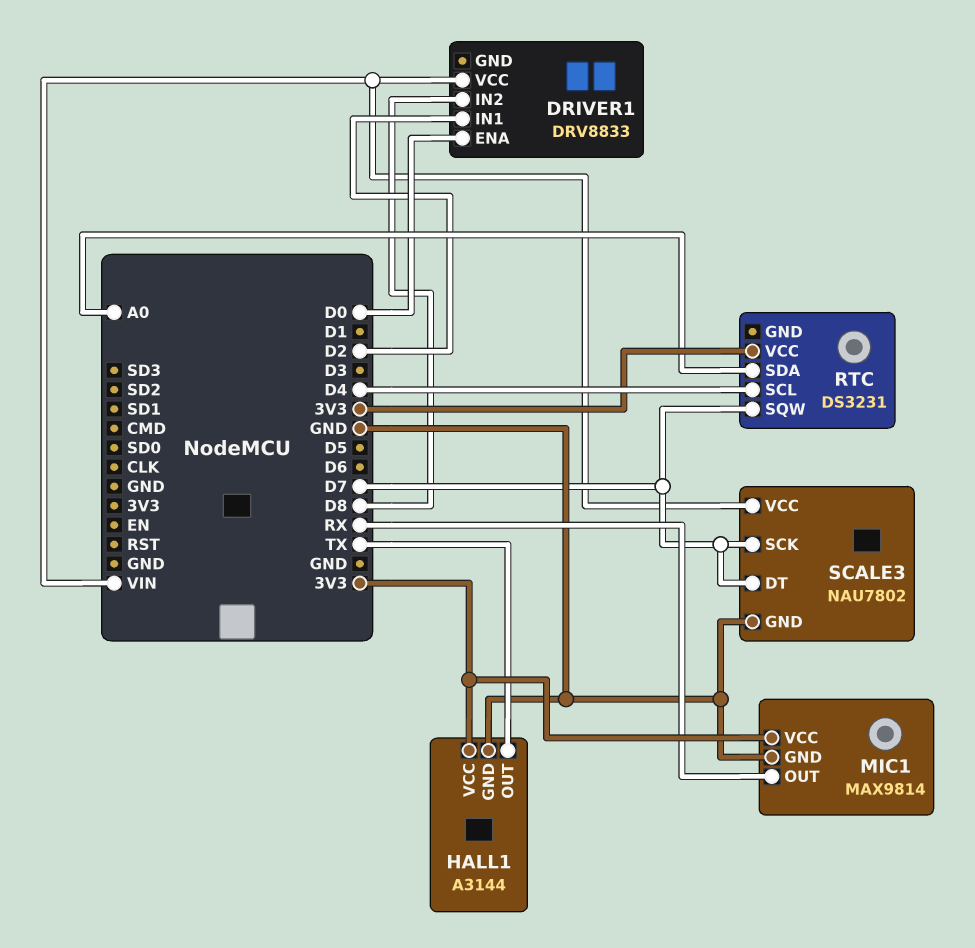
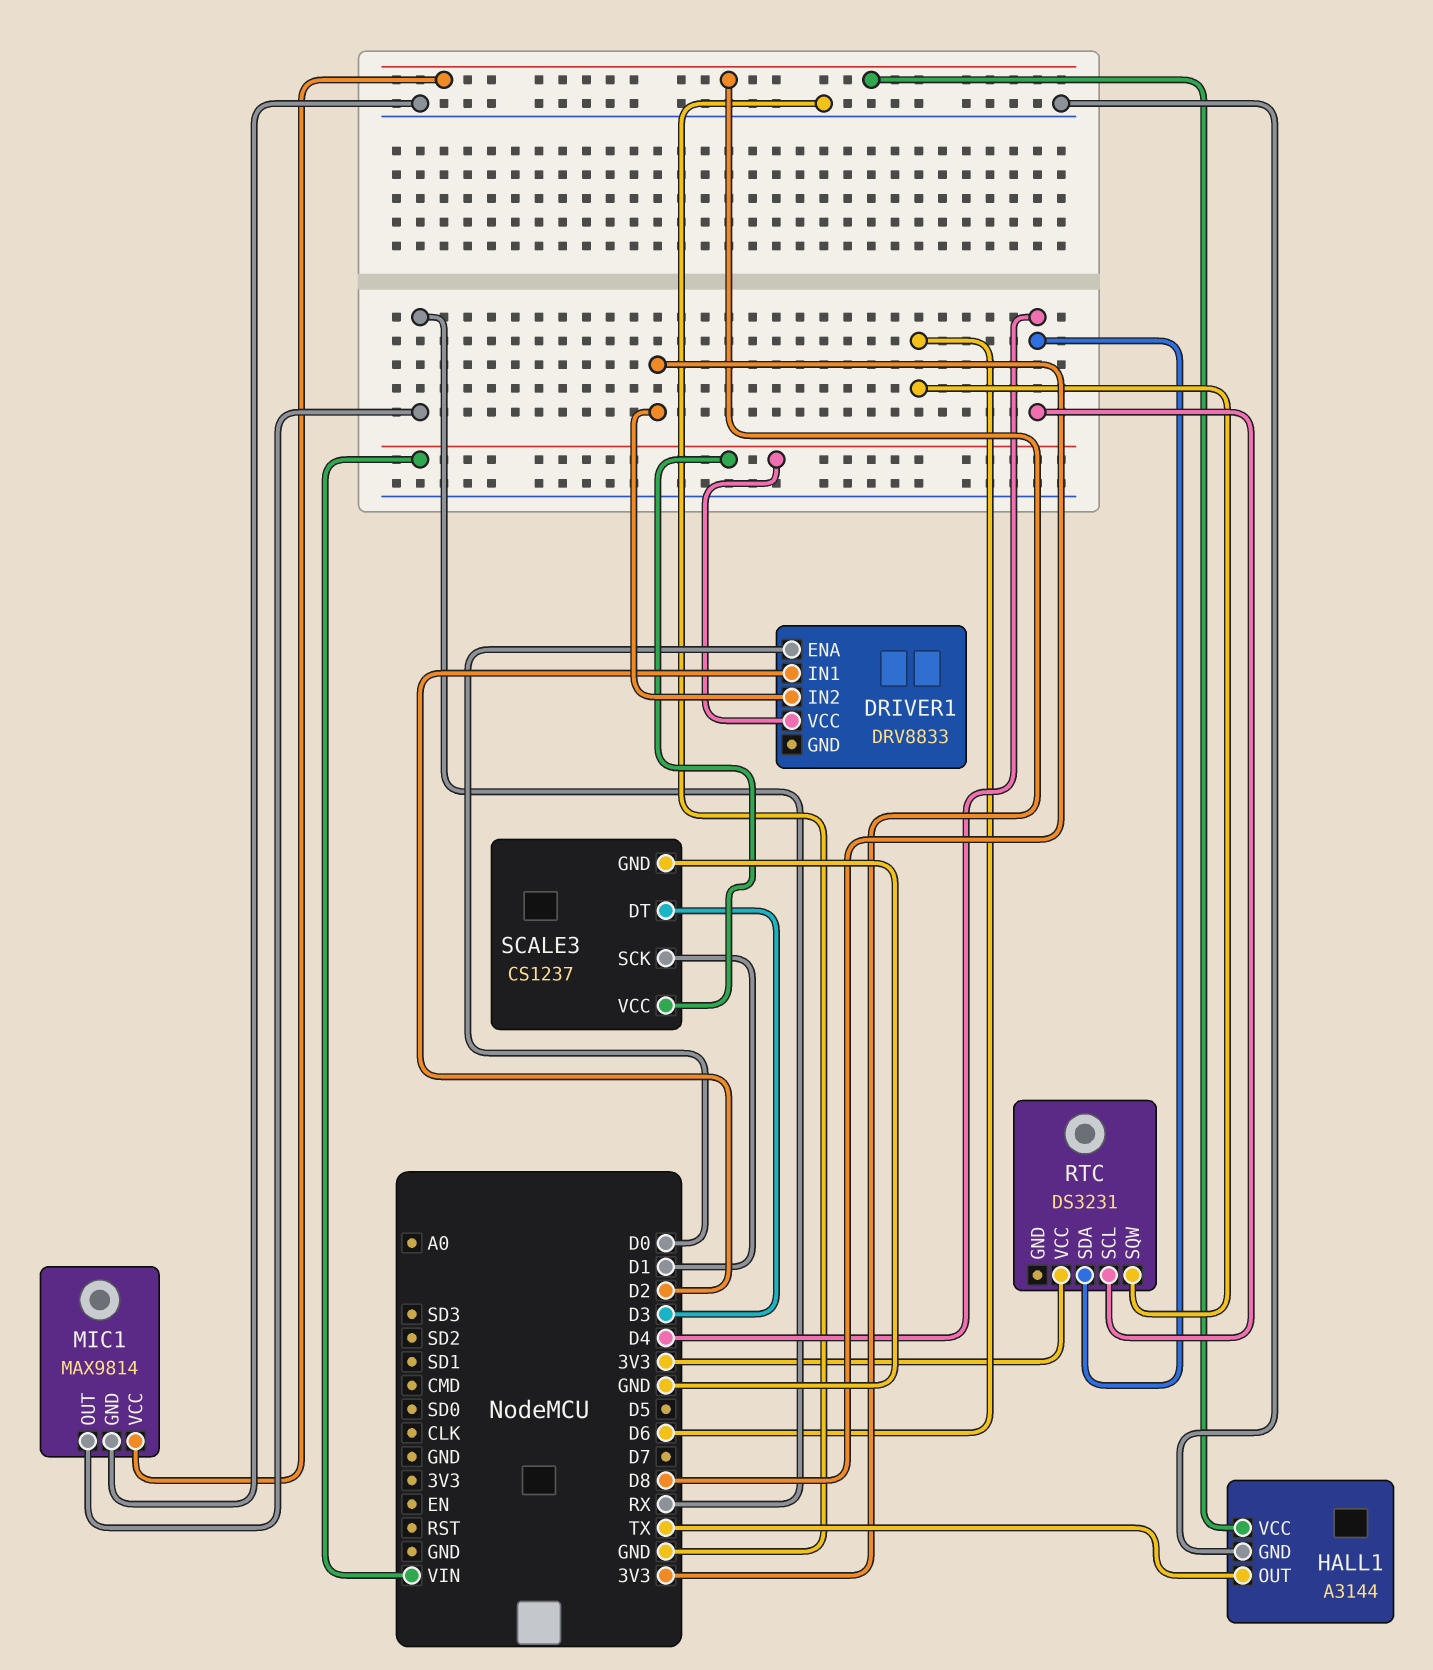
RTC pin SDA: A0 -> D4
RTC pin SQW: D7 -> D6
SCALE3: NAU7802 -> CS1237
SCALE3 pin DT: D7 -> D3
SCALE3 pin SCK: D7 -> D1

